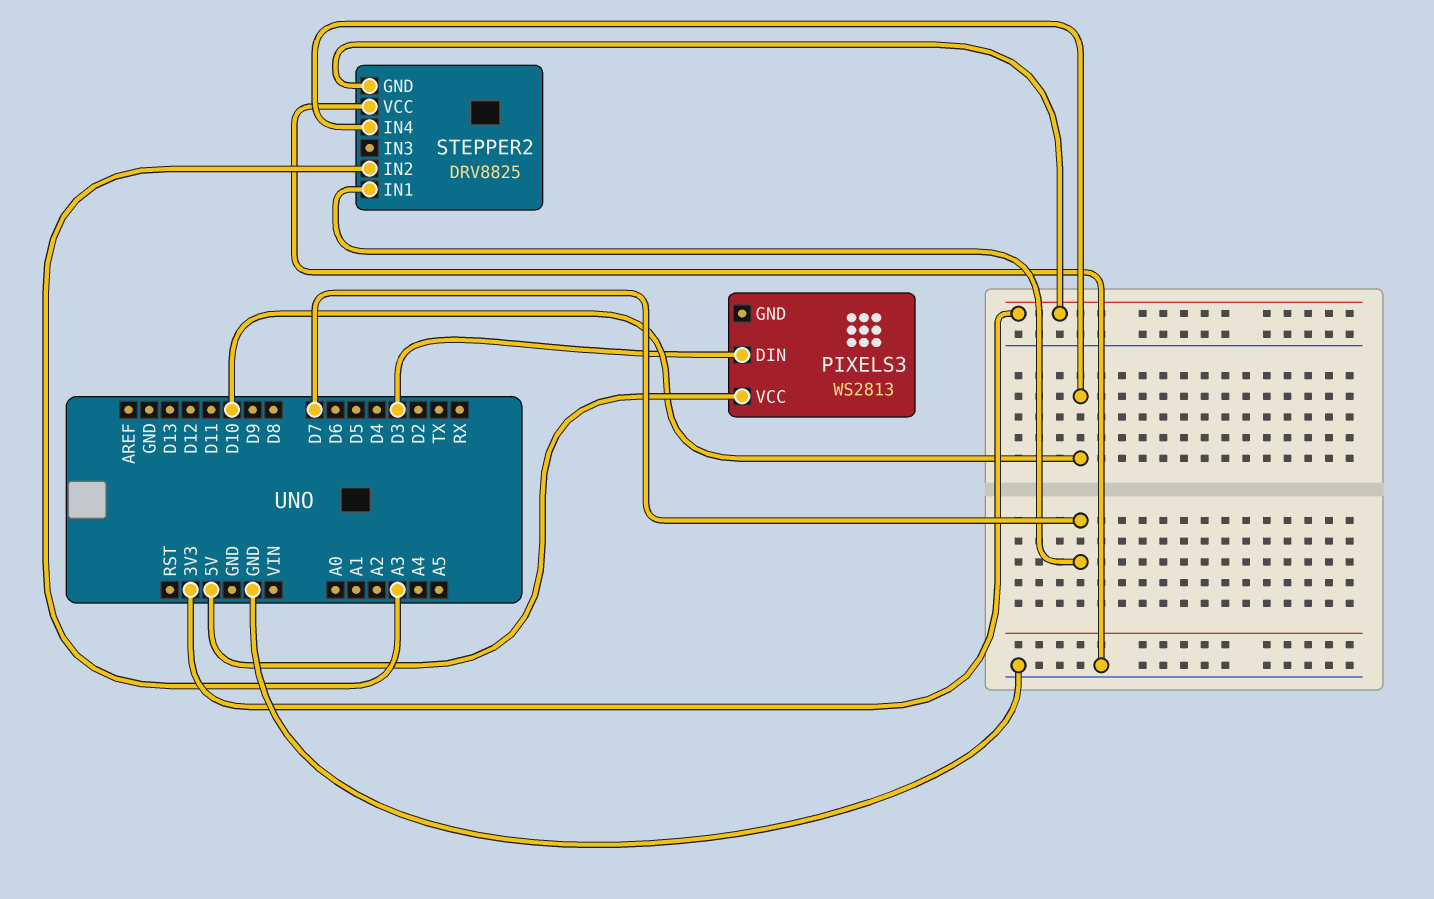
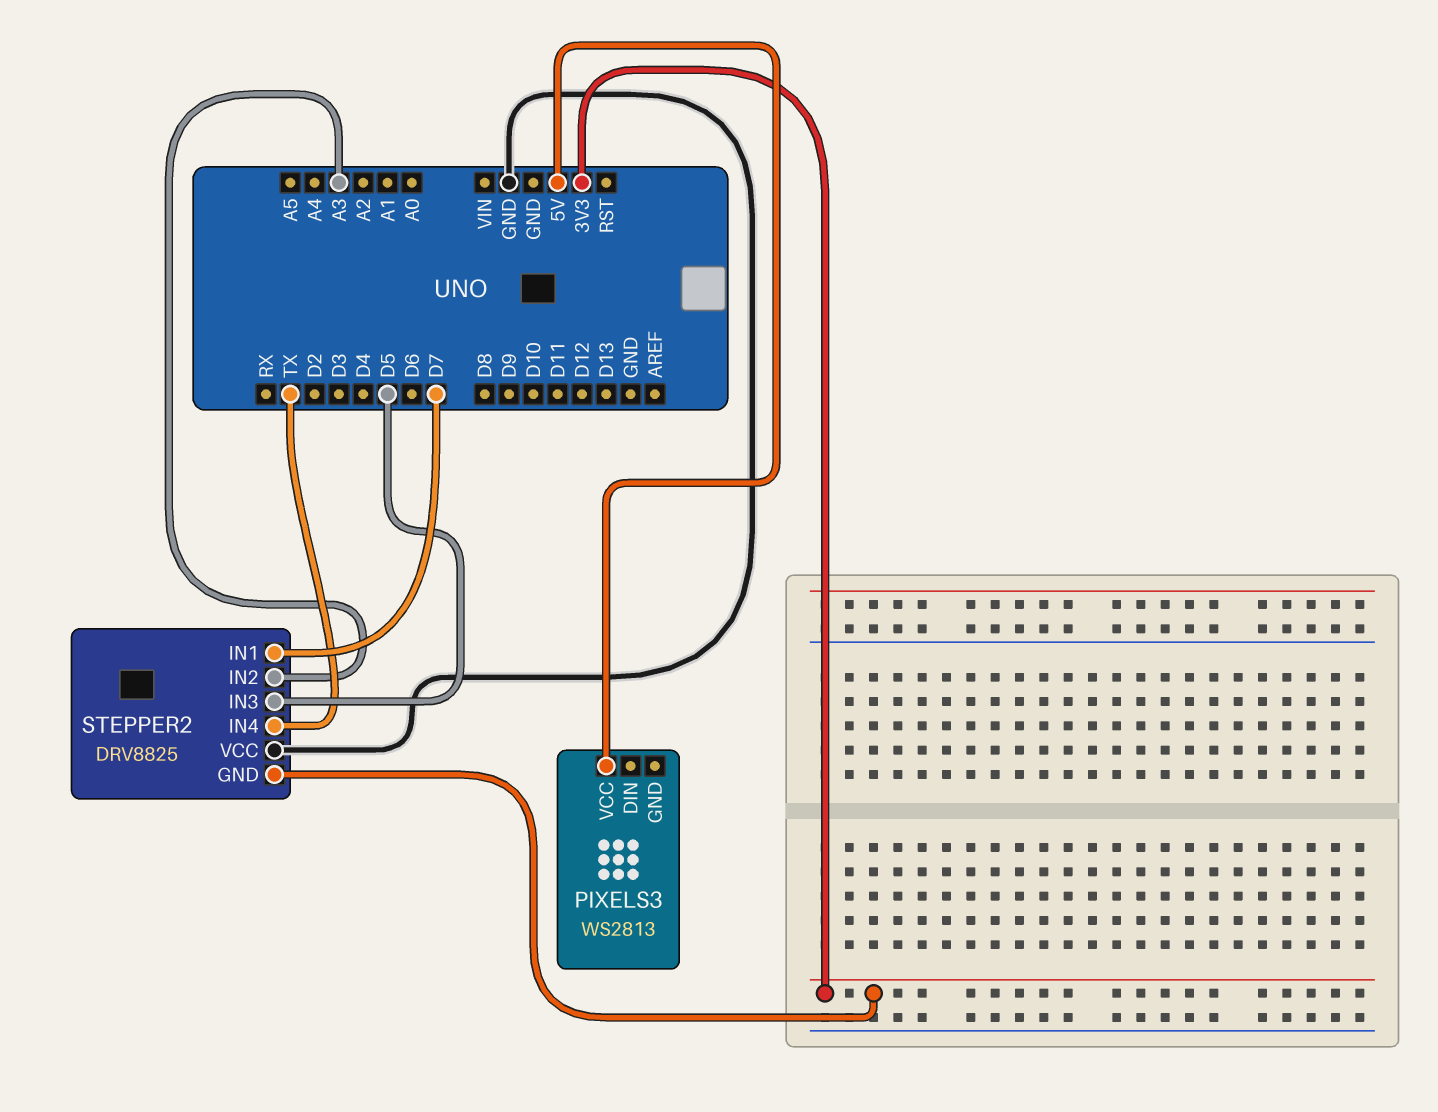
PIXELS3 pin DIN: D3 -> none
STEPPER2 pin IN3: none -> D5
STEPPER2 pin IN4: D10 -> TX

